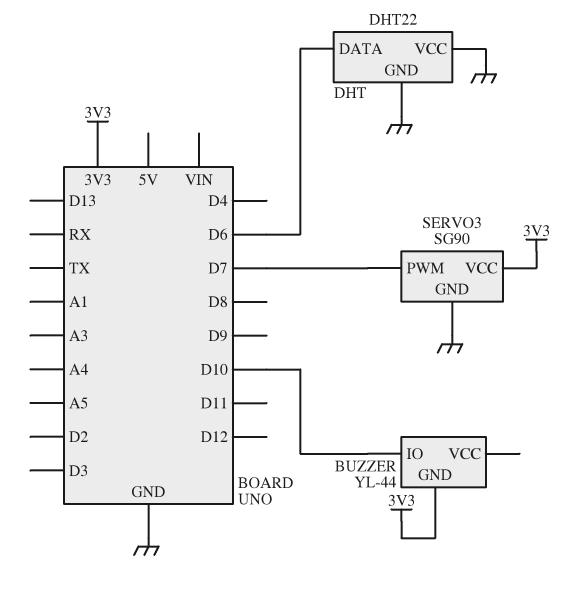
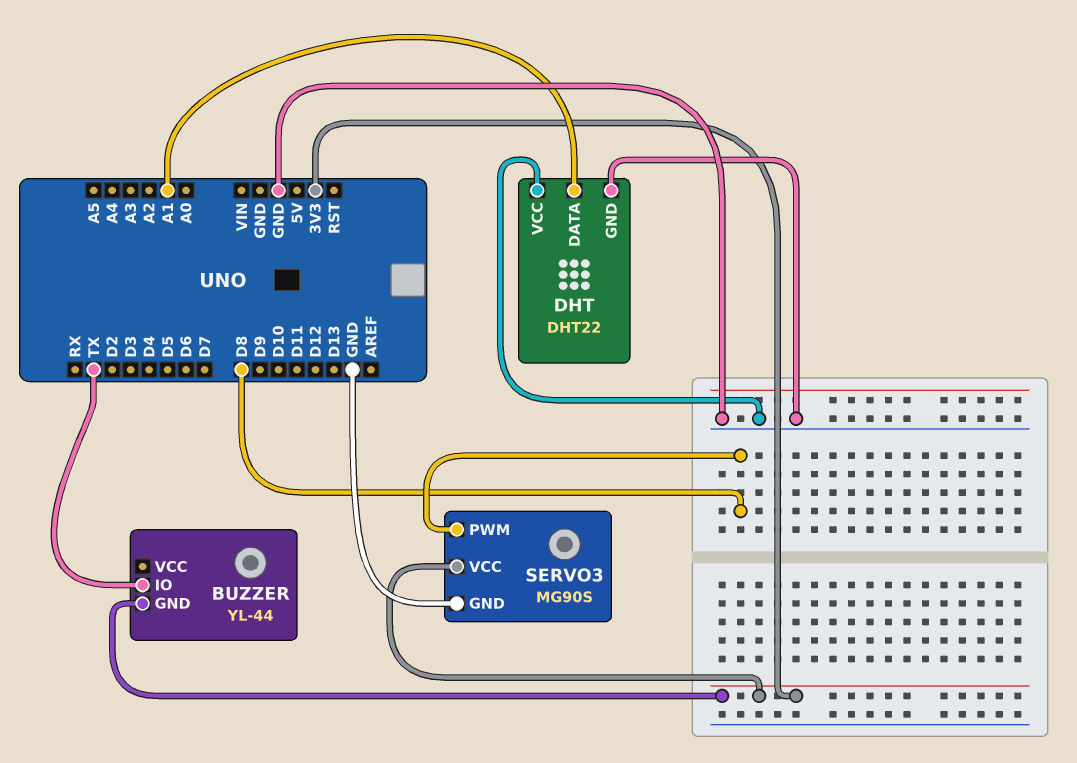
BUZZER pin IO: D10 -> TX
DHT pin DATA: D6 -> A1
SERVO3: SG90 -> MG90S
SERVO3 pin PWM: D7 -> D8

